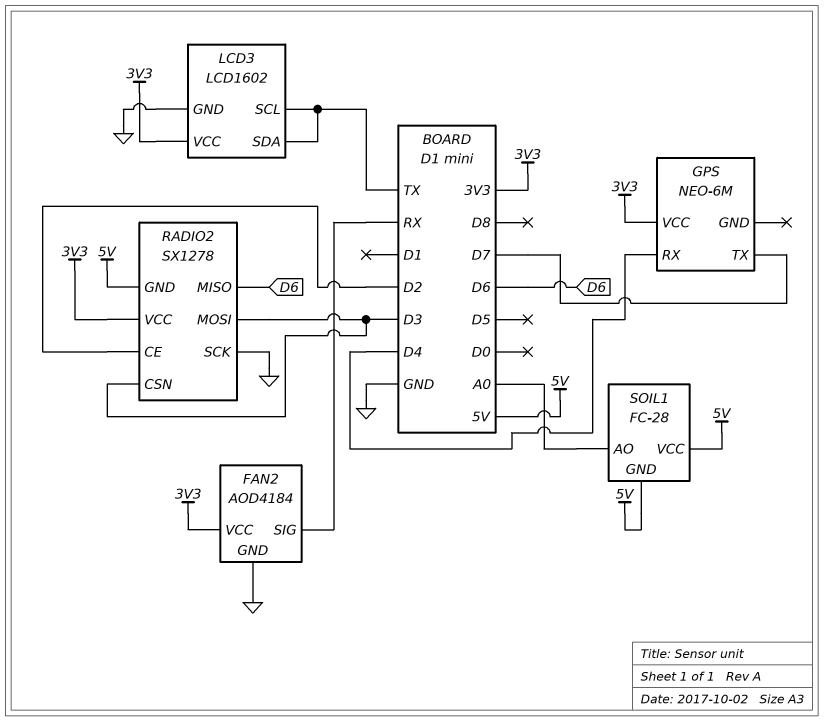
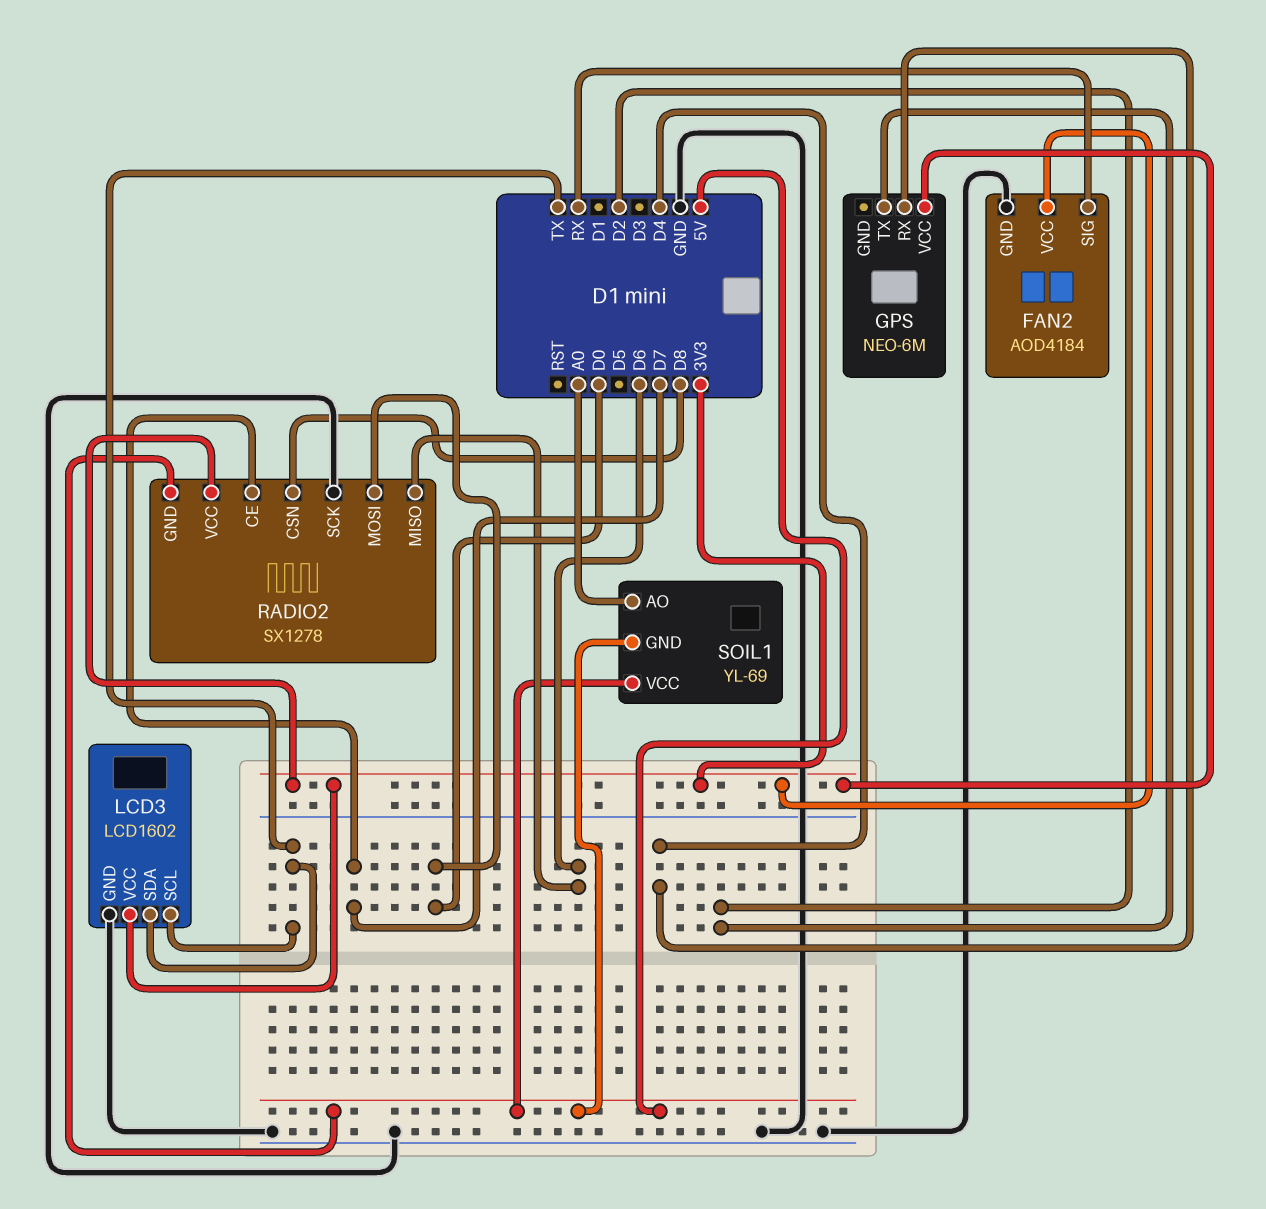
GPS pin TX: D7 -> D2
RADIO2 pin CE: D2 -> D7
RADIO2 pin CSN: D3 -> D8
RADIO2 pin MOSI: D3 -> D0
SOIL1: FC-28 -> YL-69

